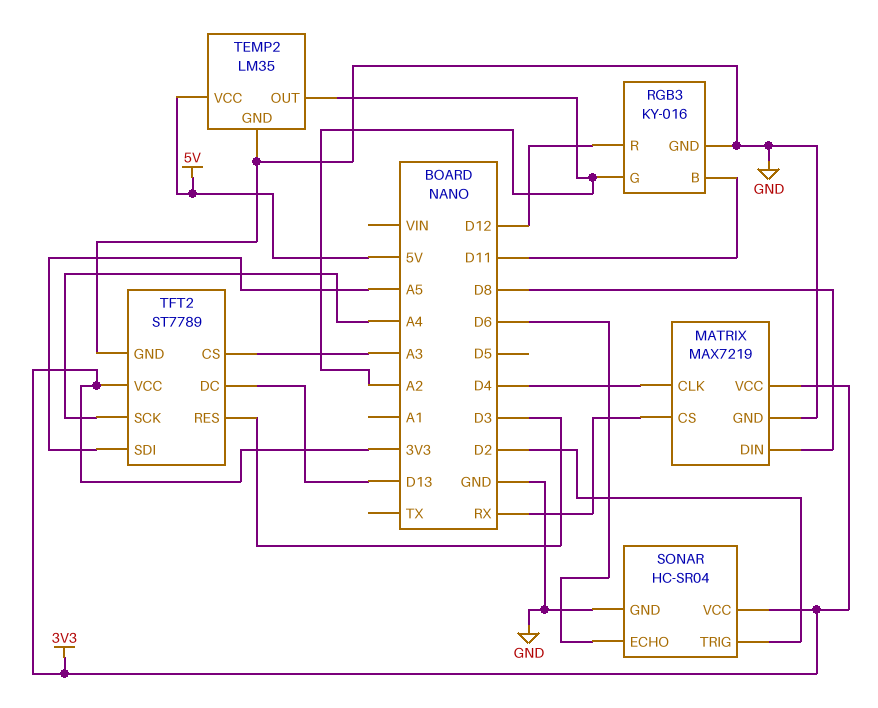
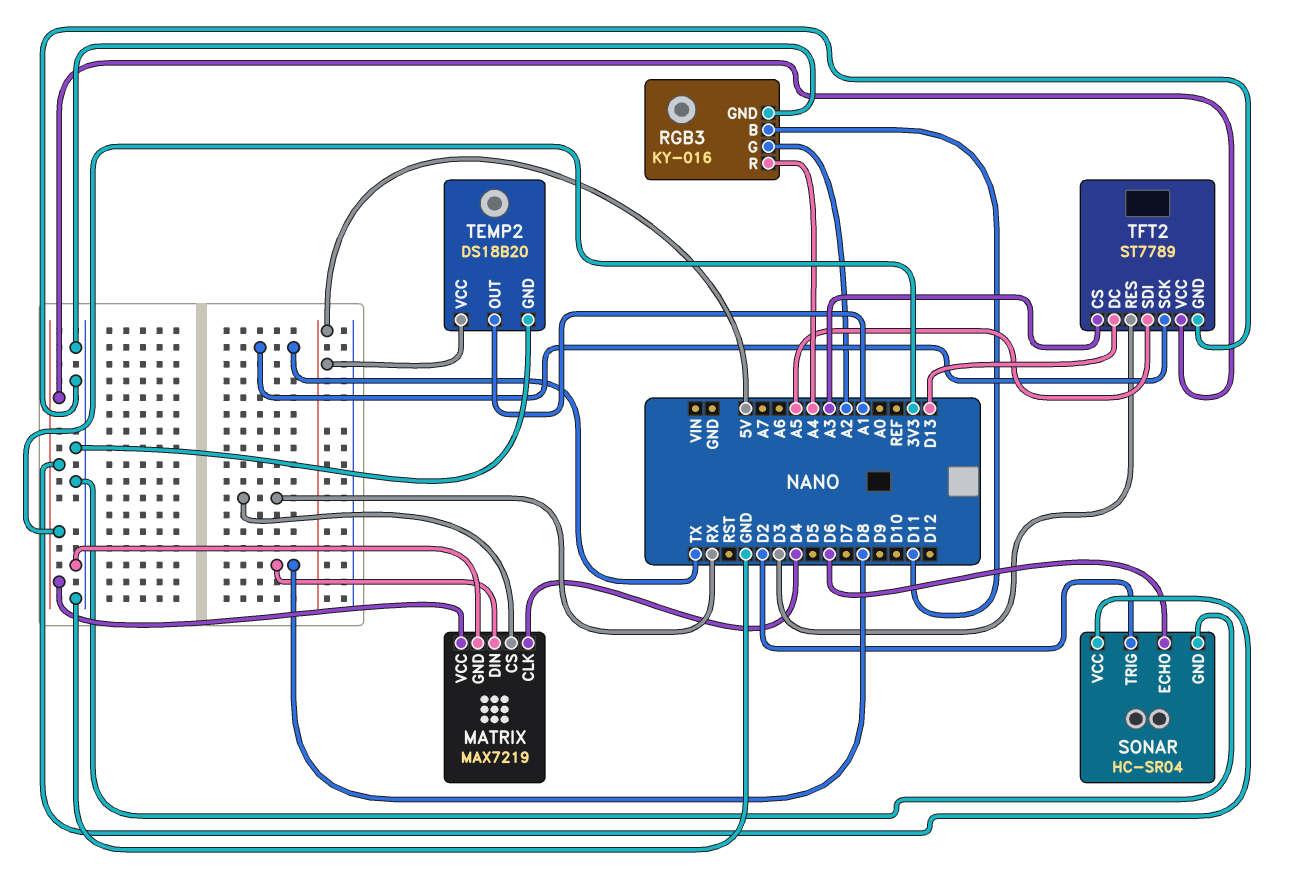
RGB3 pin R: D12 -> A4
TEMP2: LM35 -> DS18B20
TEMP2 pin OUT: A2 -> A1
TFT2 pin SCK: A4 -> TX

